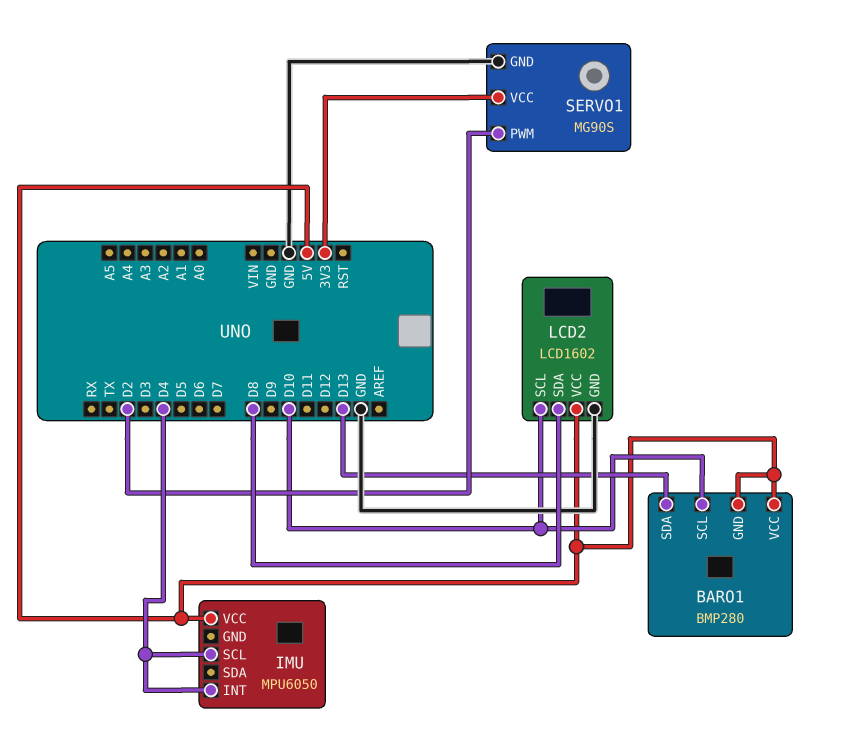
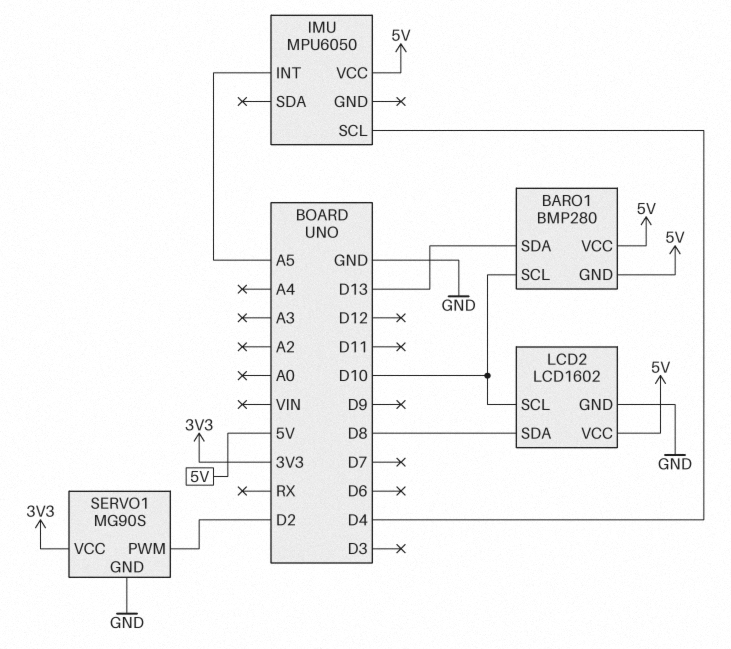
IMU pin INT: D4 -> A5

